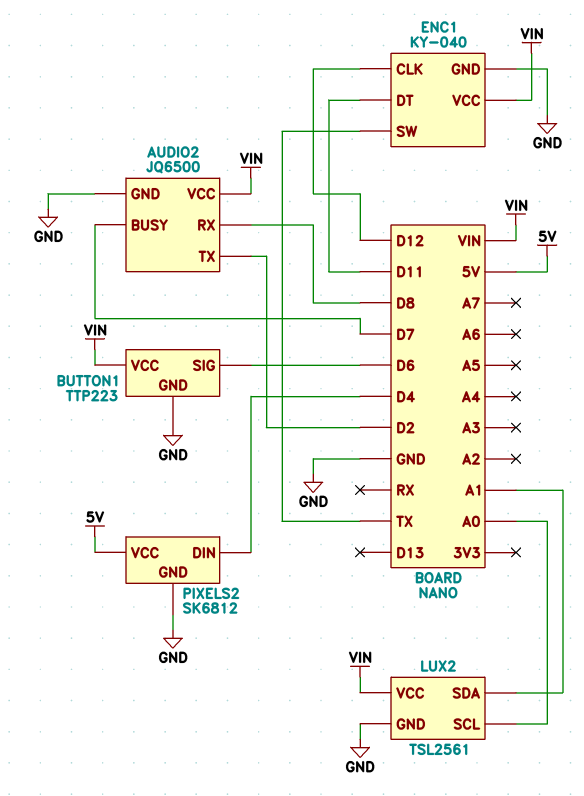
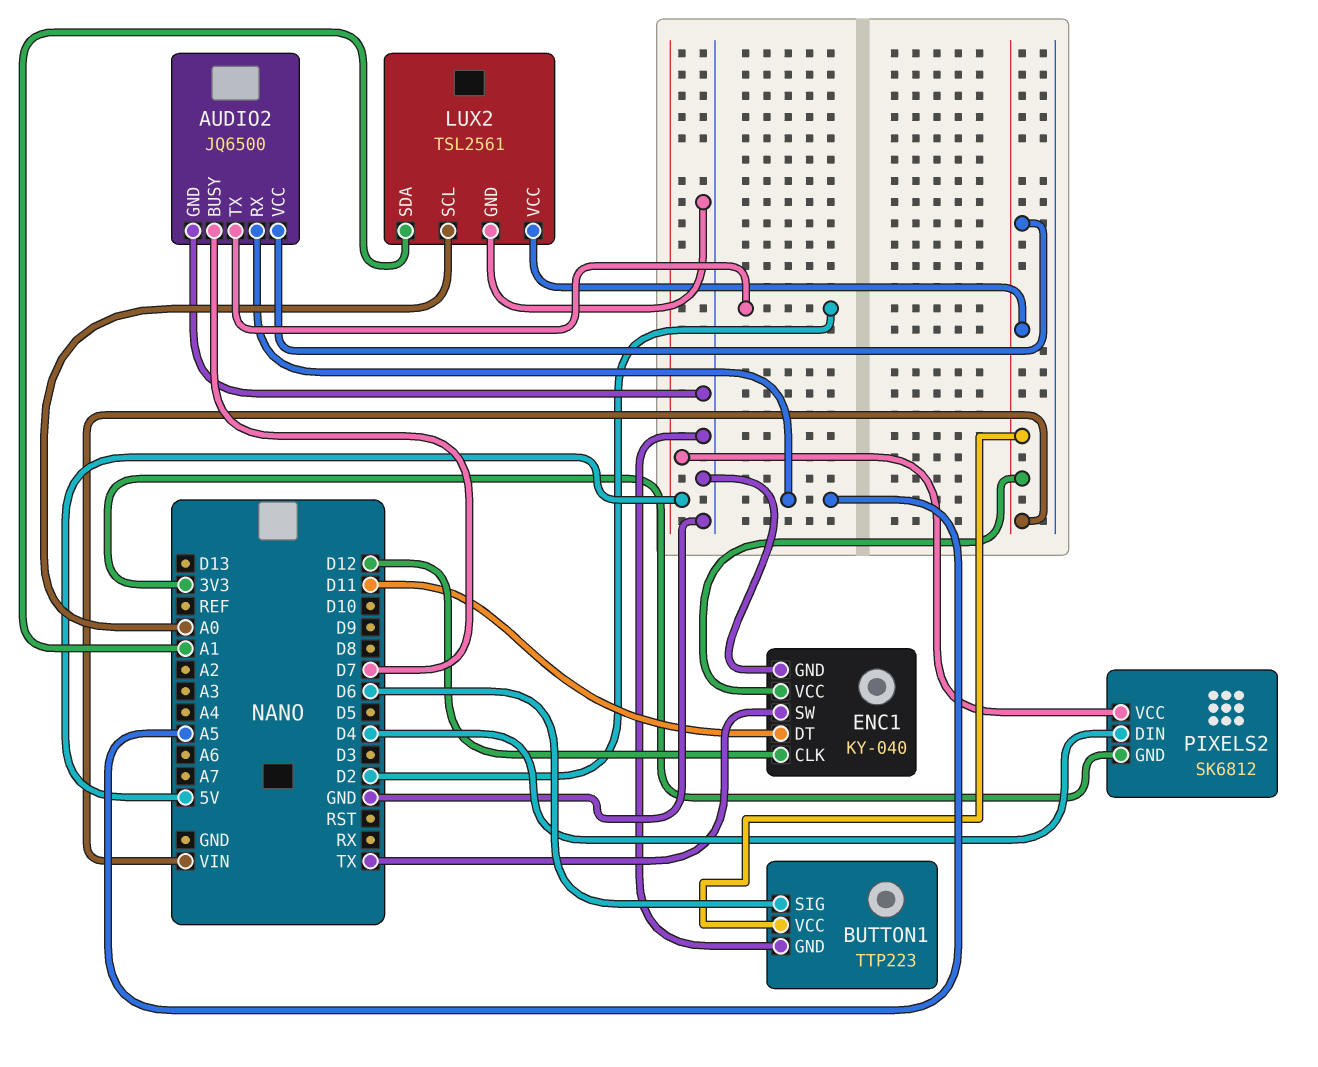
AUDIO2 pin RX: D8 -> A5
PIXELS2 pin GND: GND -> 3V3

